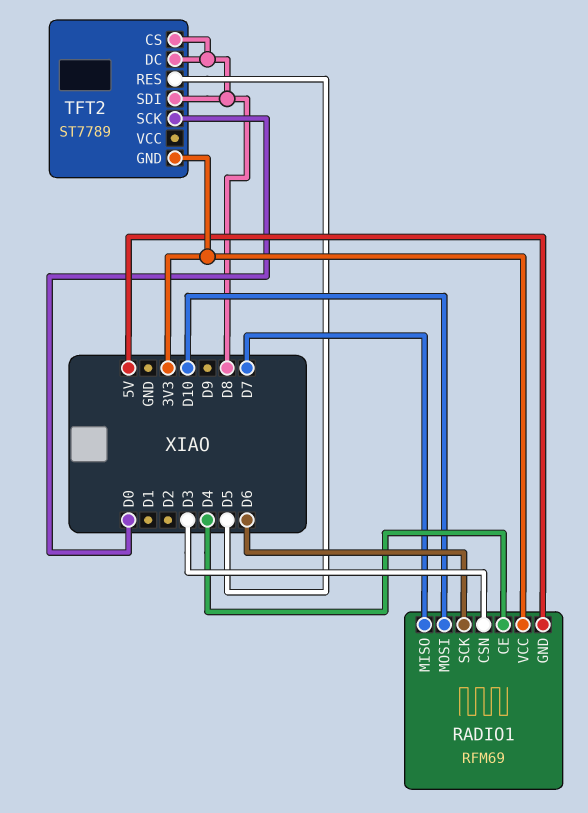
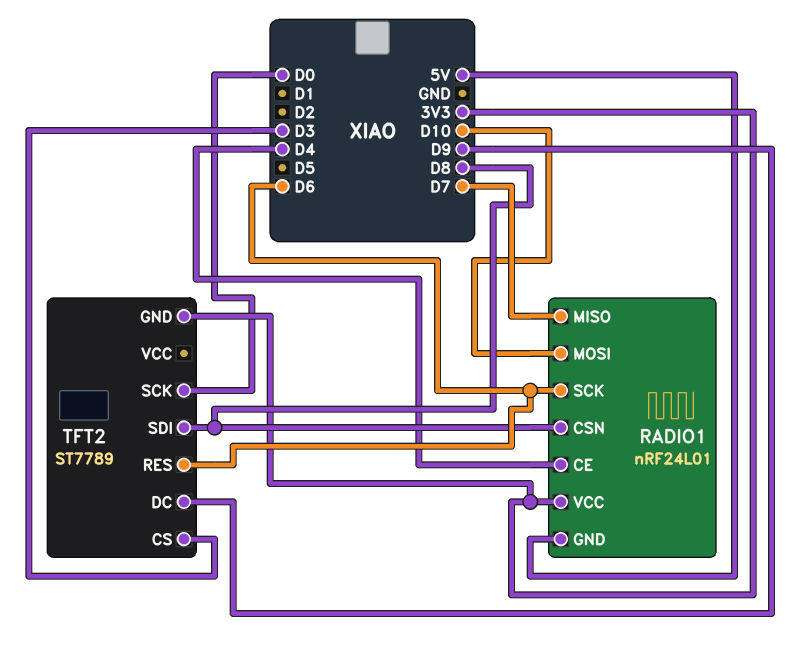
RADIO1: RFM69 -> nRF24L01
RADIO1 pin CSN: D3 -> D8
TFT2 pin CS: D8 -> D3
TFT2 pin DC: D8 -> D9
TFT2 pin RES: D5 -> D6

